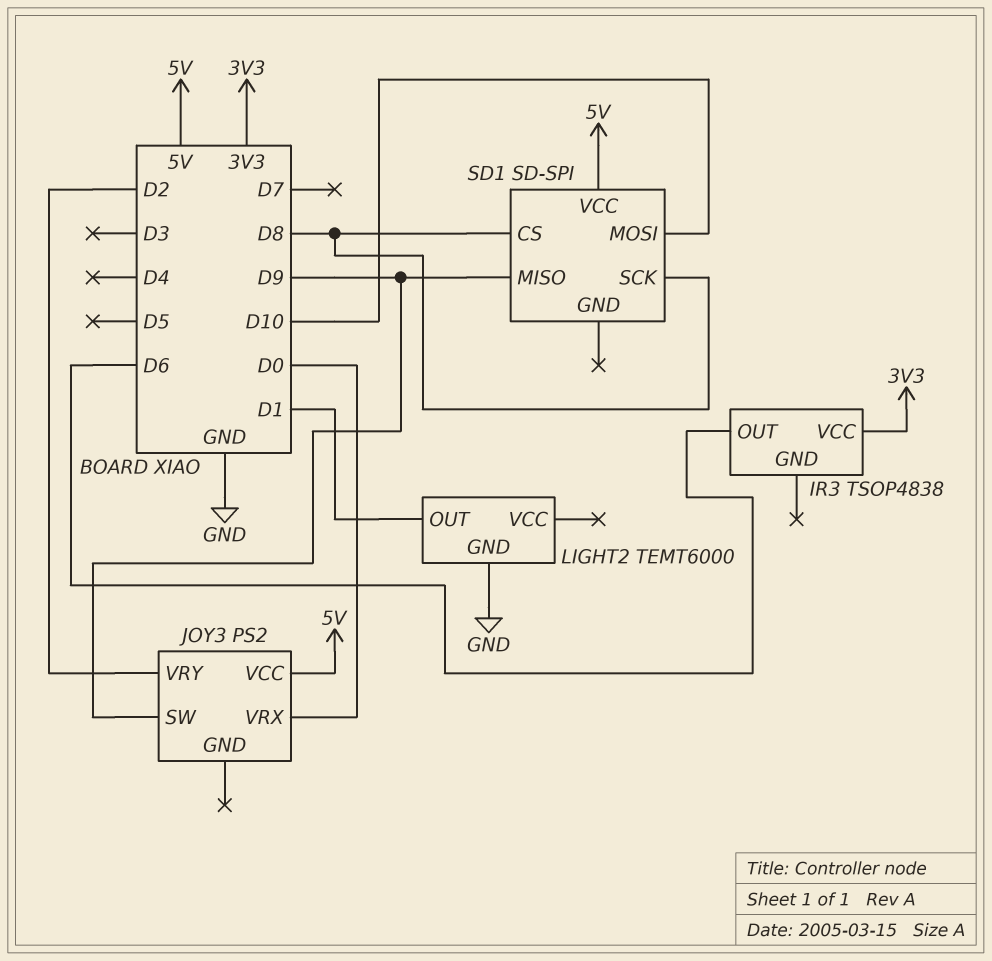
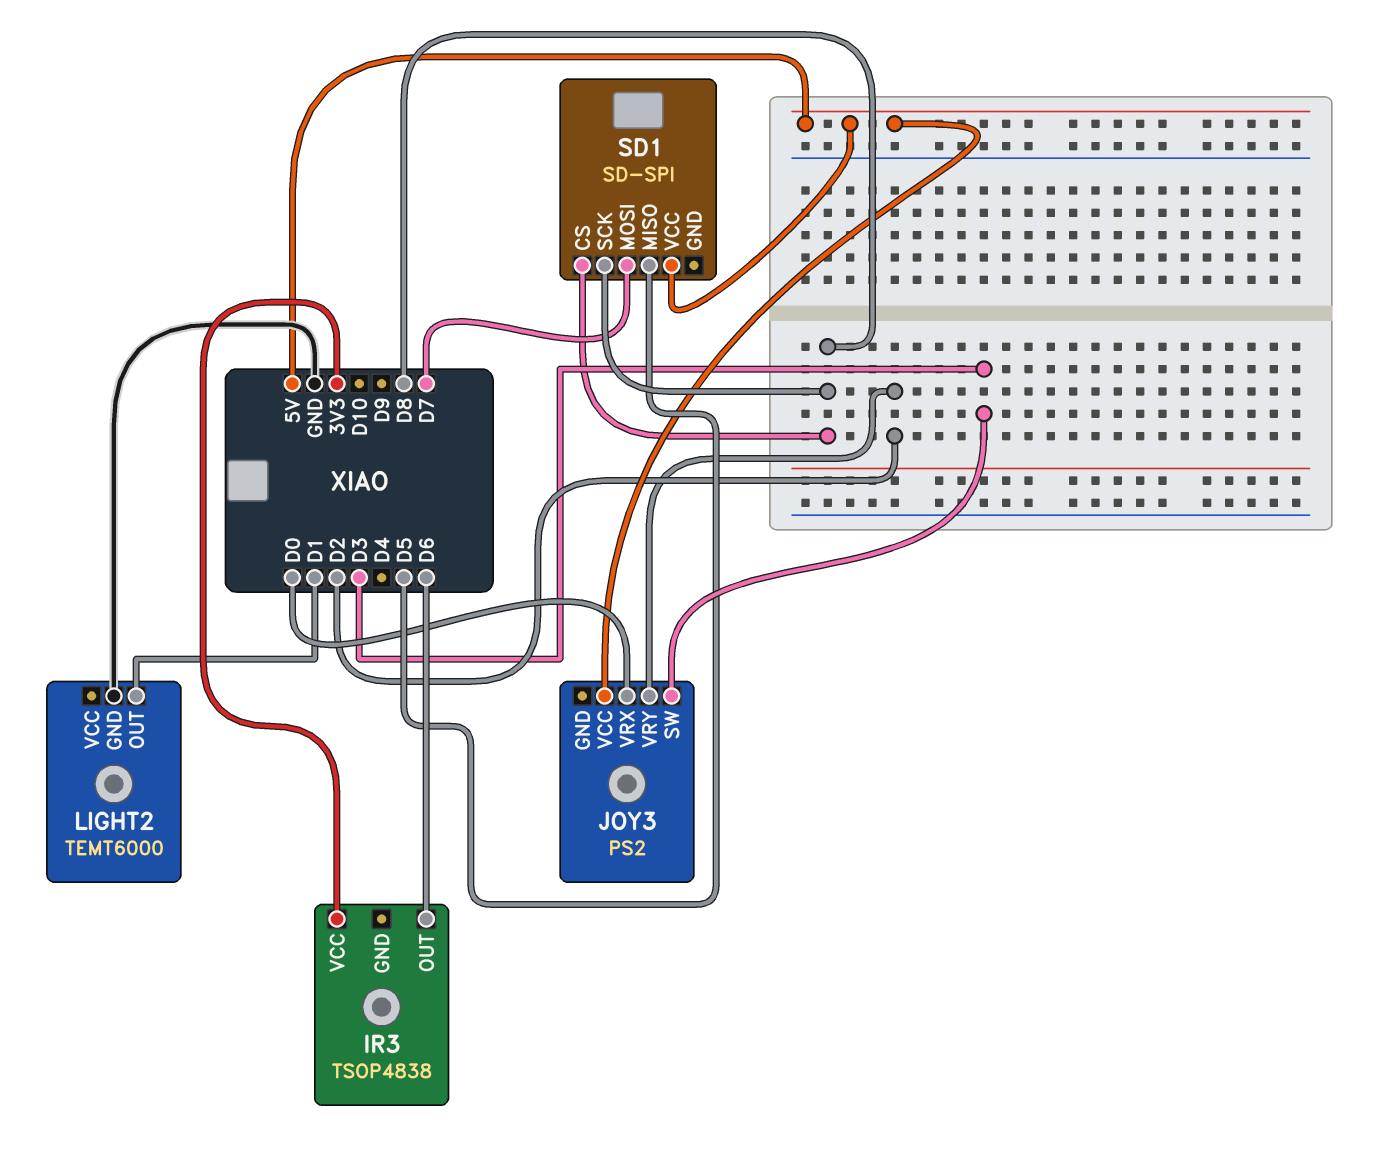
JOY3 pin SW: D9 -> D3
SD1 pin MISO: D9 -> D5
SD1 pin MOSI: D10 -> D7

